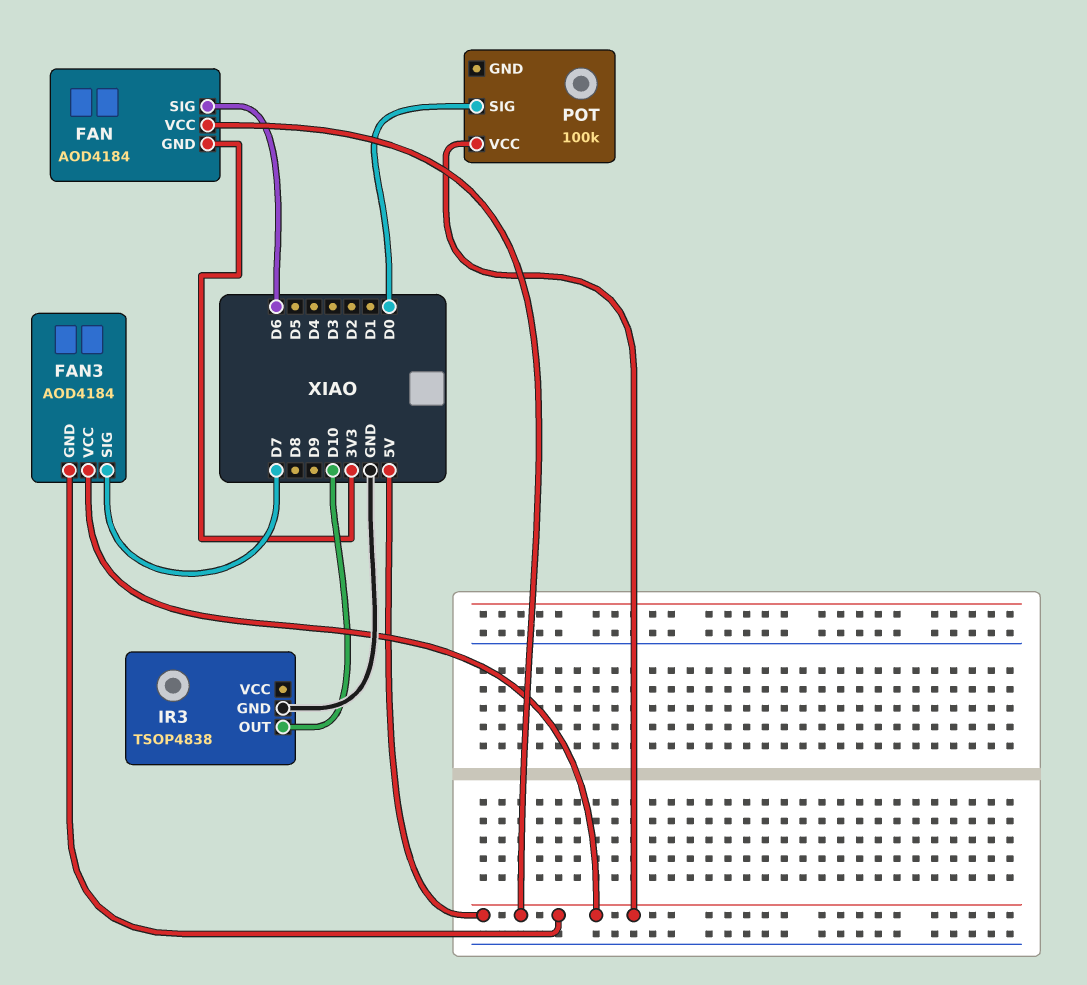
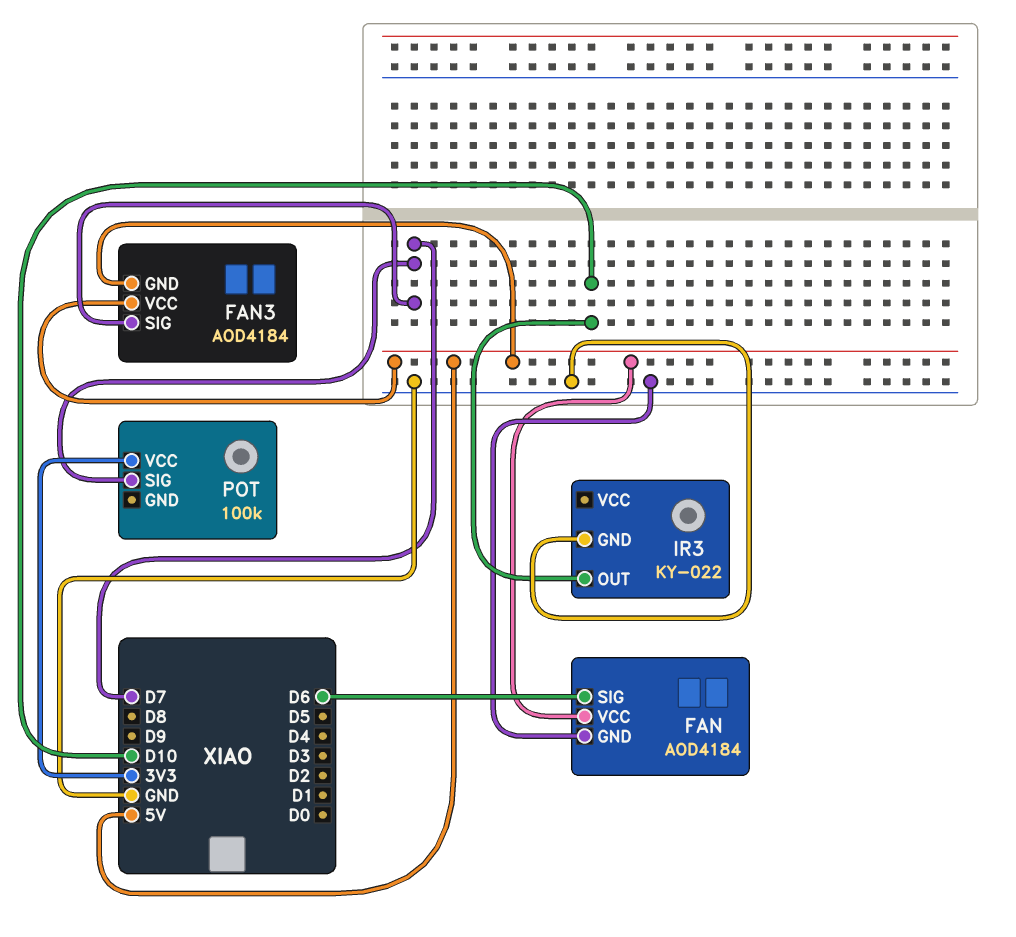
FAN pin GND: 3V3 -> GND
IR3: TSOP4838 -> KY-022
POT pin SIG: D0 -> D7
POT pin VCC: 5V -> 3V3

